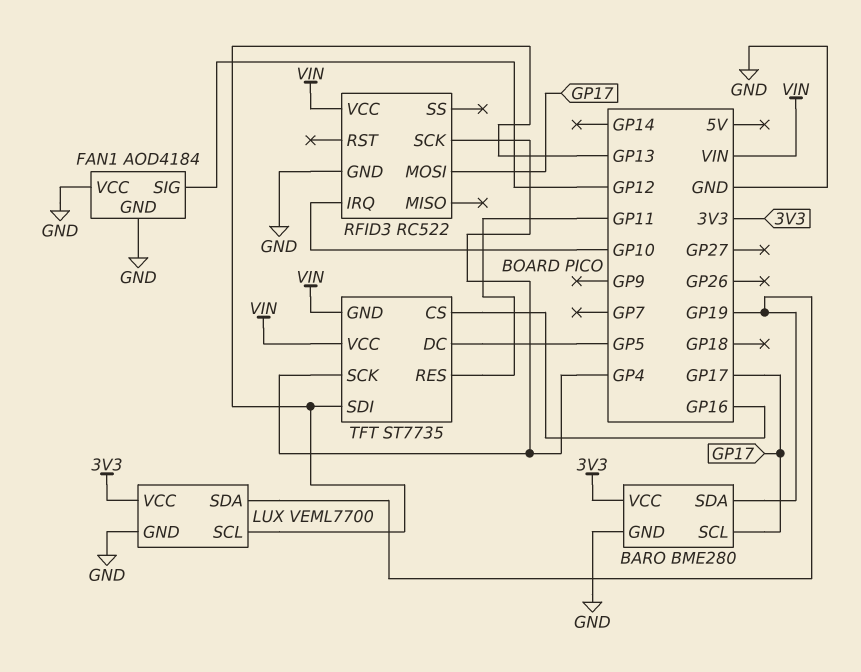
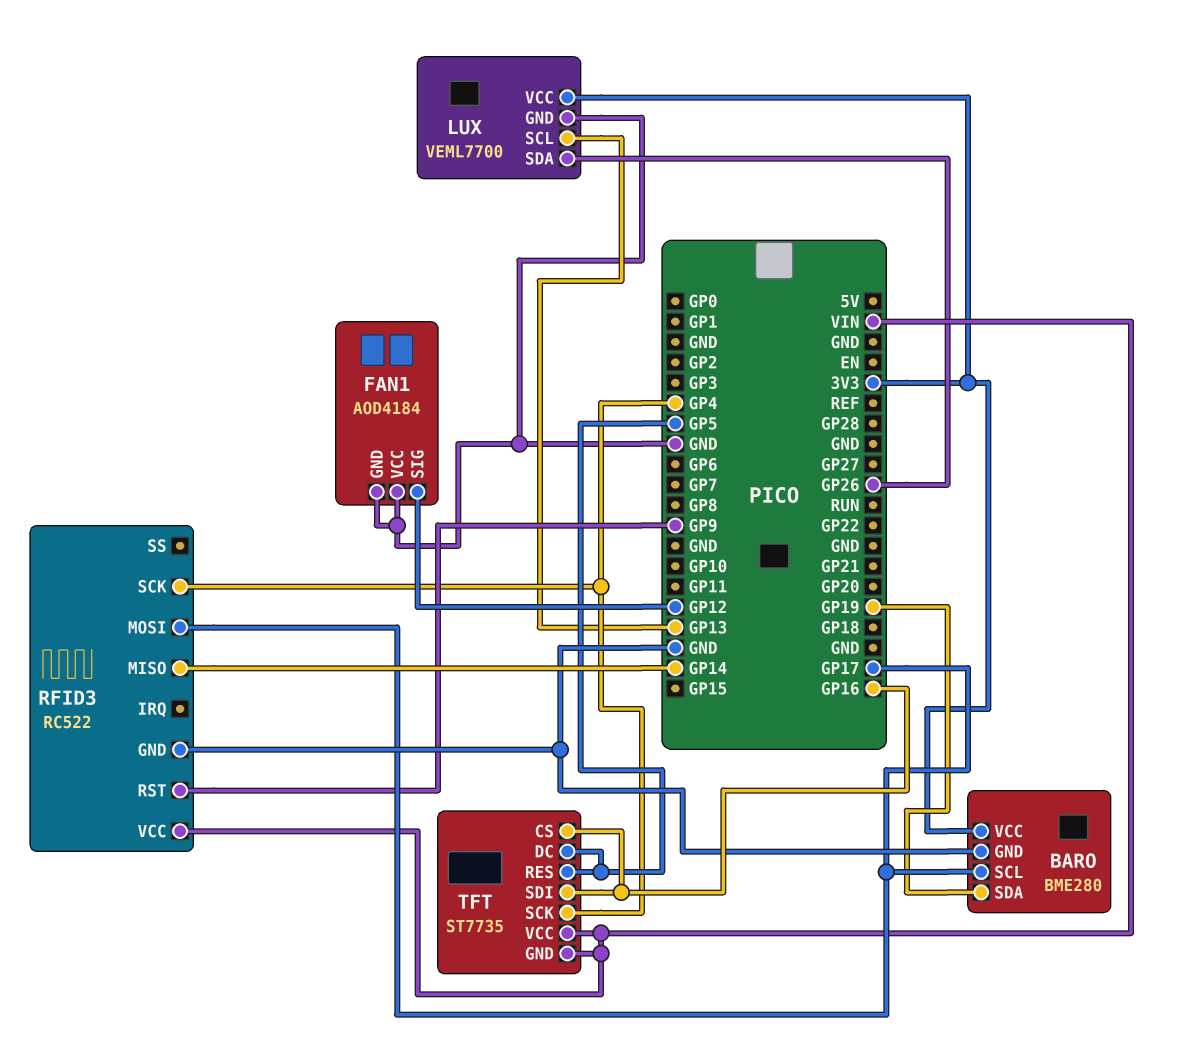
LUX pin SDA: GP19 -> GP26
RFID3 pin IRQ: GP10 -> none
RFID3 pin MISO: none -> GP14
RFID3 pin RST: none -> GP9
TFT pin RES: GP11 -> GP5
TFT pin SDI: GP13 -> GP16

